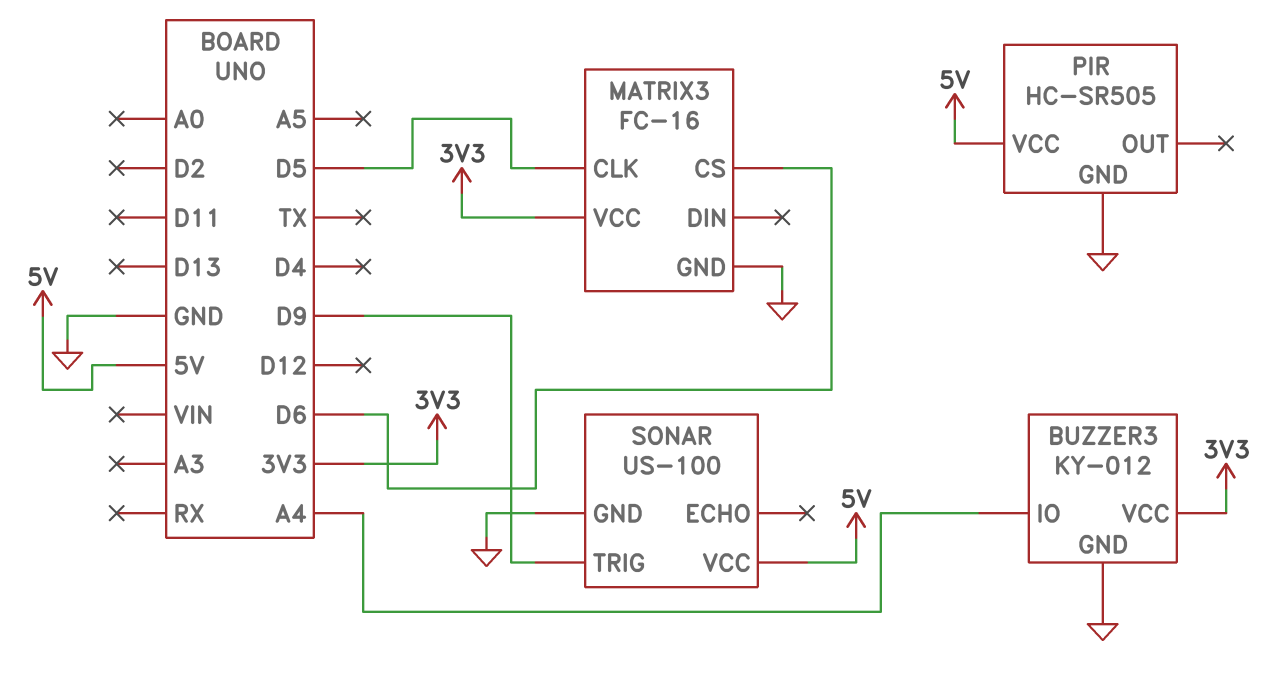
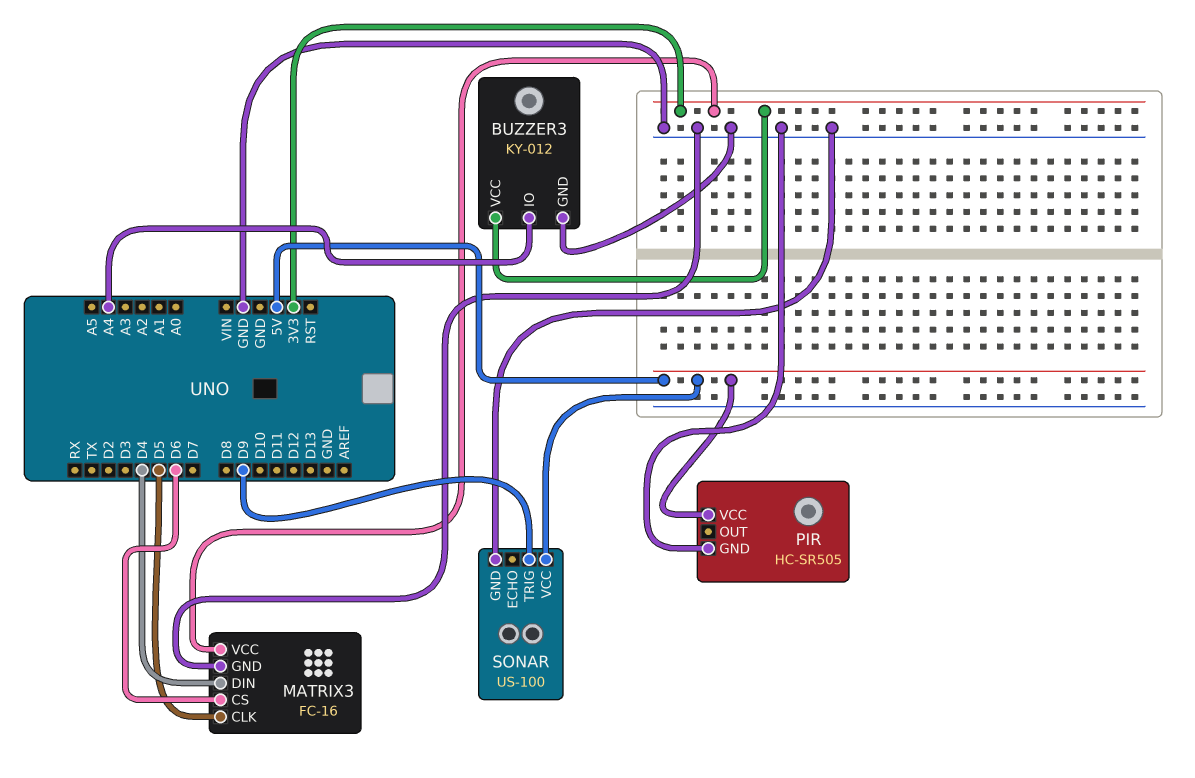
MATRIX3 pin DIN: none -> D4

